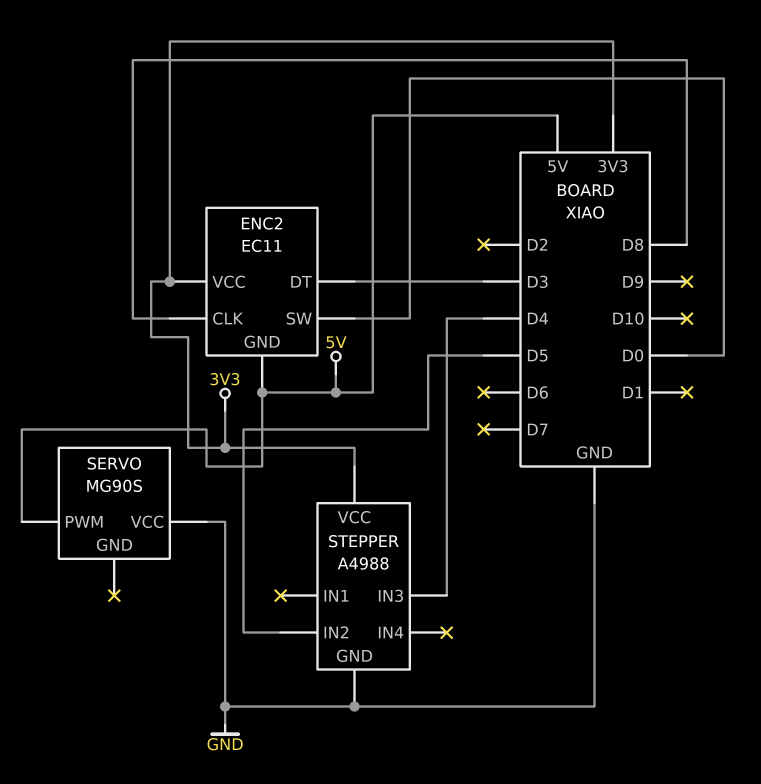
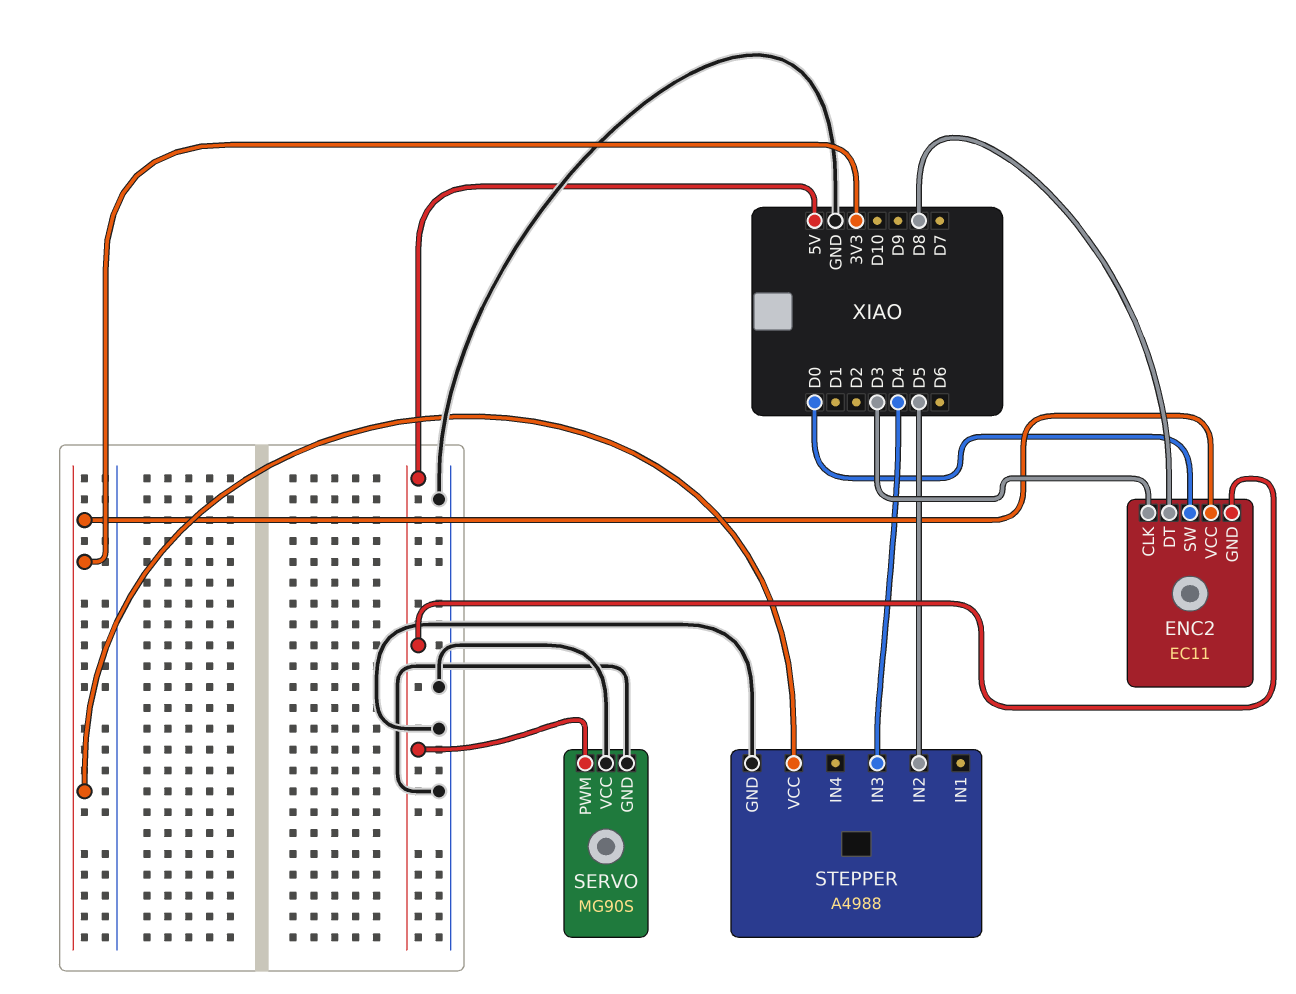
ENC2 pin CLK: D8 -> D3
ENC2 pin DT: D3 -> D8
SERVO pin GND: none -> GND

